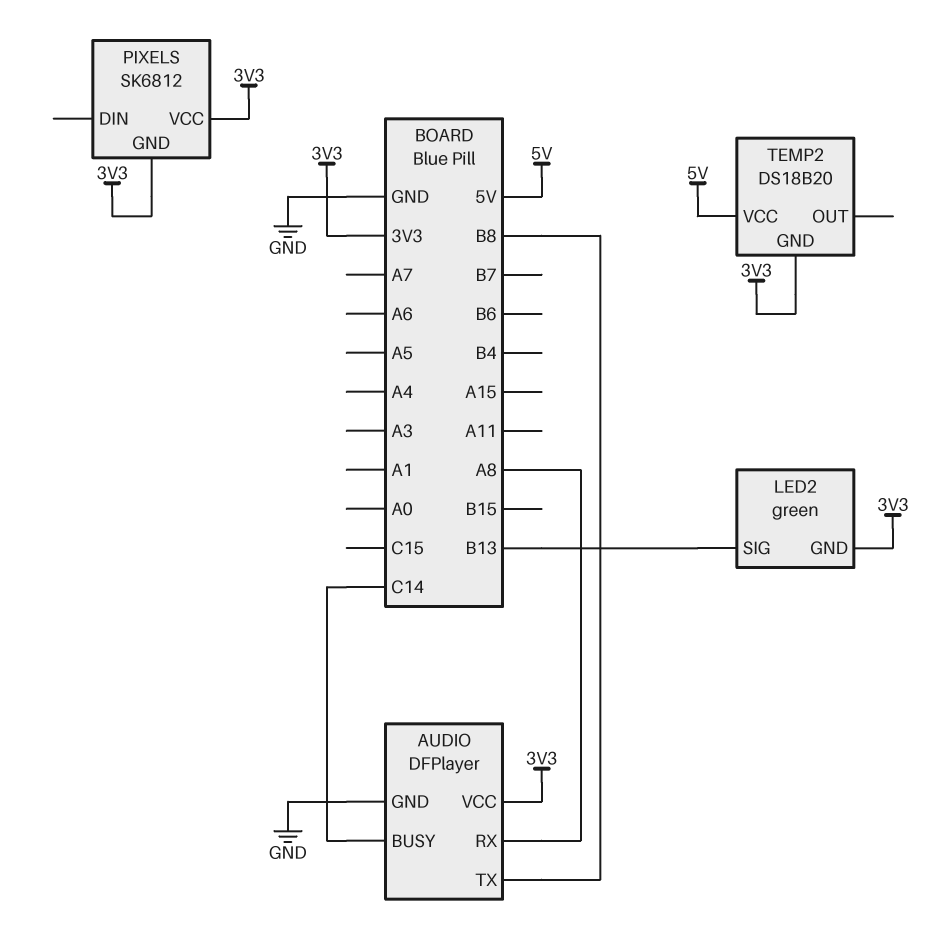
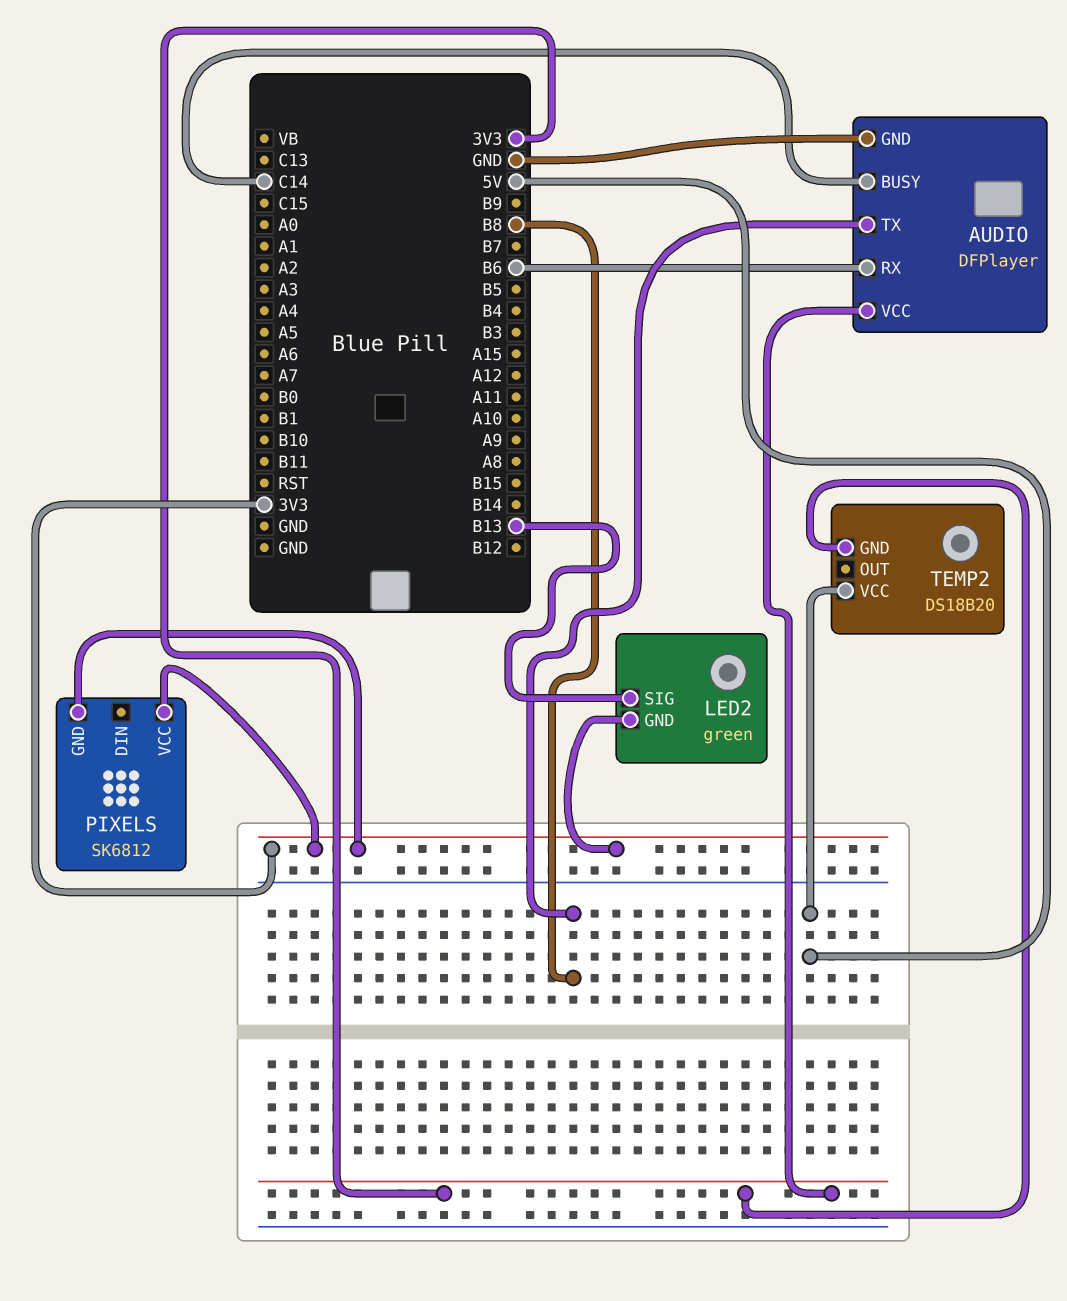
AUDIO pin RX: A8 -> B6

